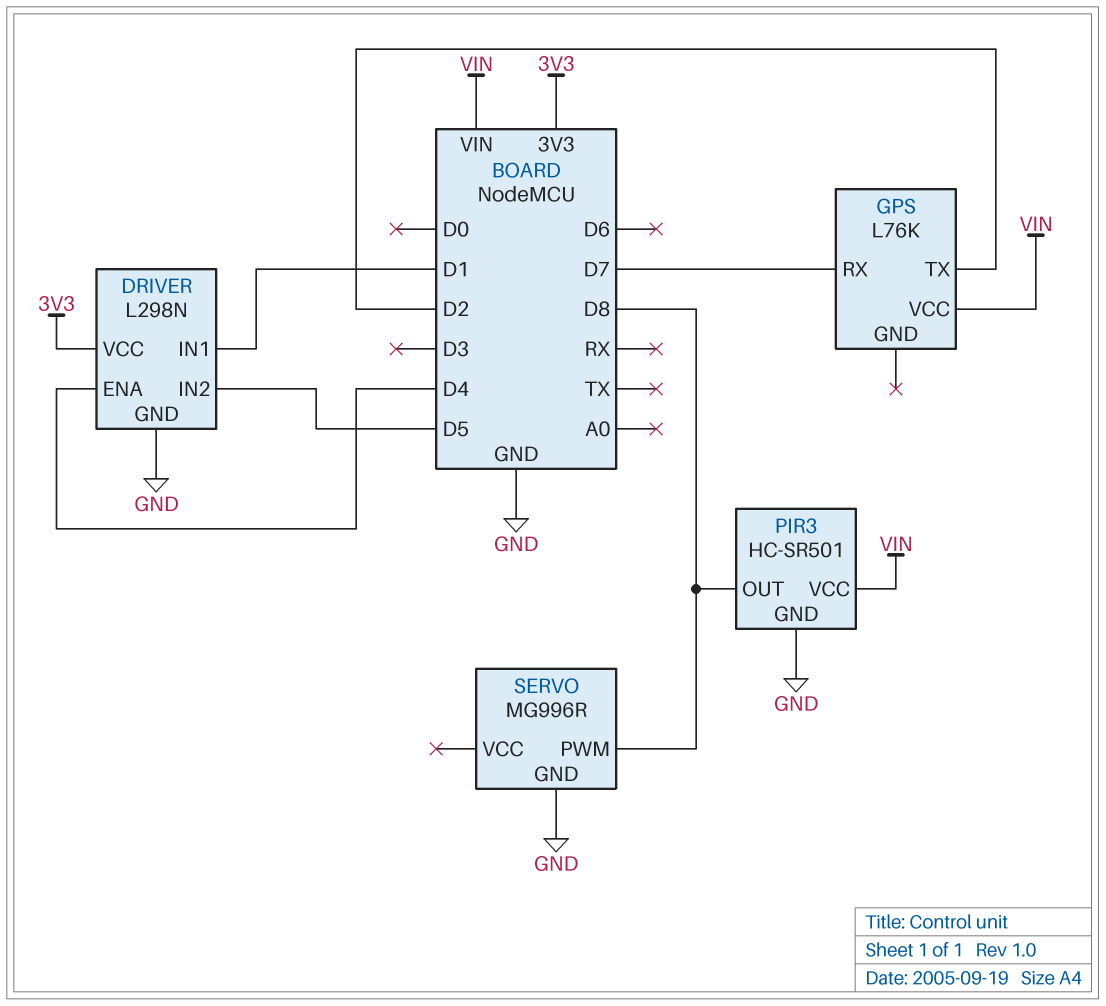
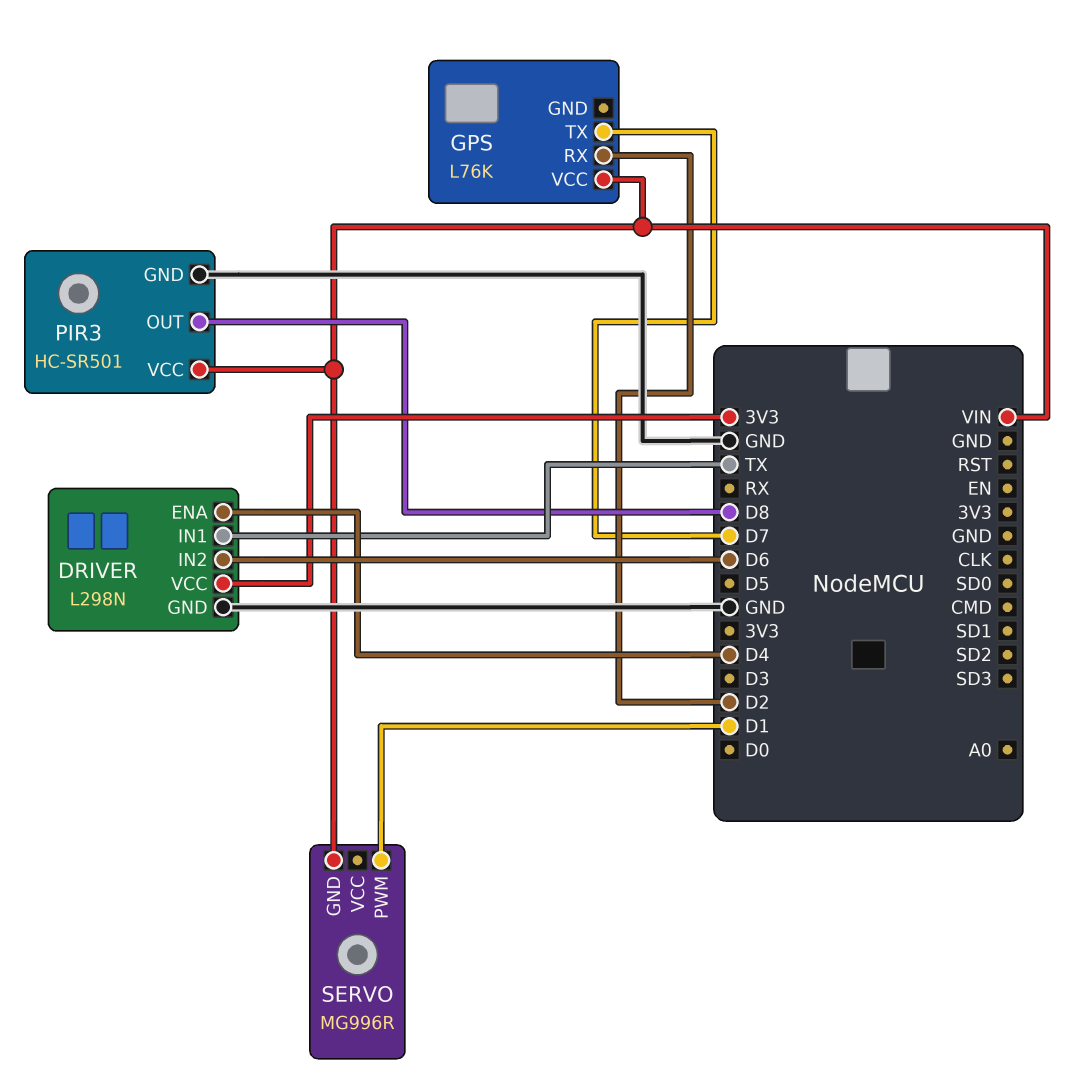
DRIVER pin IN1: D1 -> TX
DRIVER pin IN2: D5 -> D6
GPS pin RX: D7 -> D2
GPS pin TX: D2 -> D7
SERVO pin GND: GND -> VIN
SERVO pin PWM: D8 -> D1

